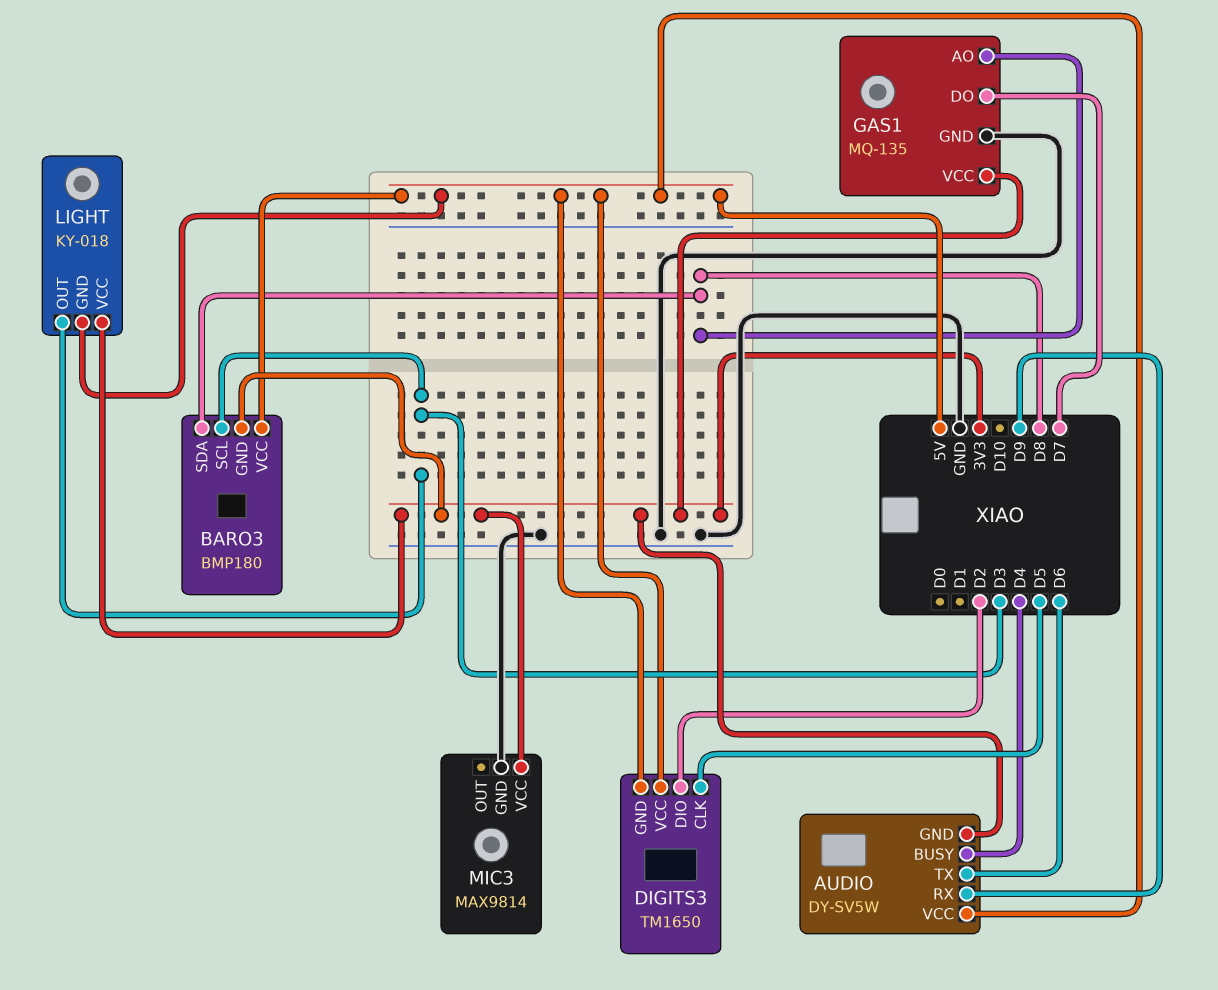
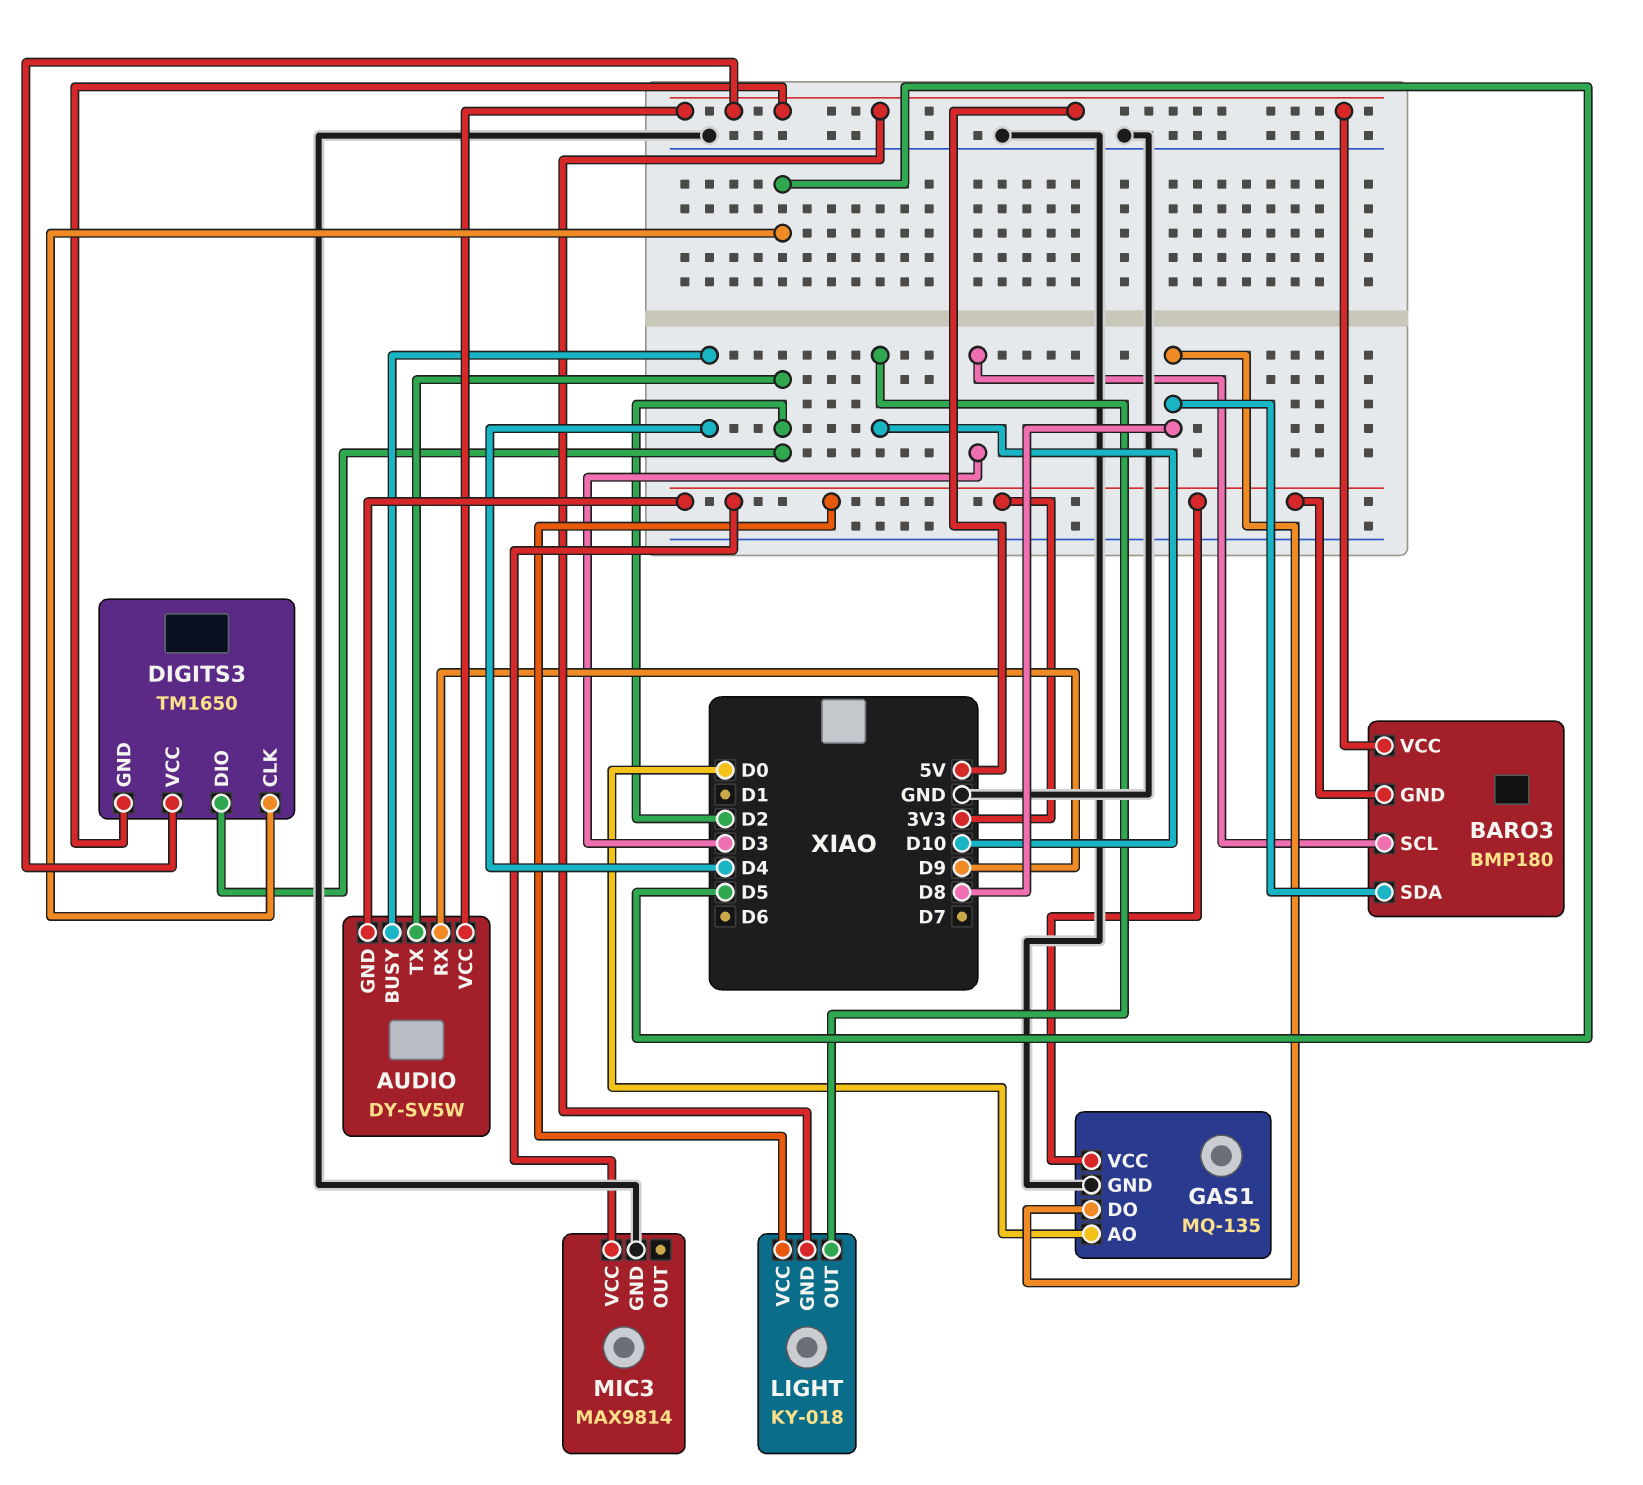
AUDIO pin TX: D6 -> D2
GAS1 pin AO: D8 -> D0
GAS1 pin DO: D7 -> D8
LIGHT pin OUT: D3 -> D10

